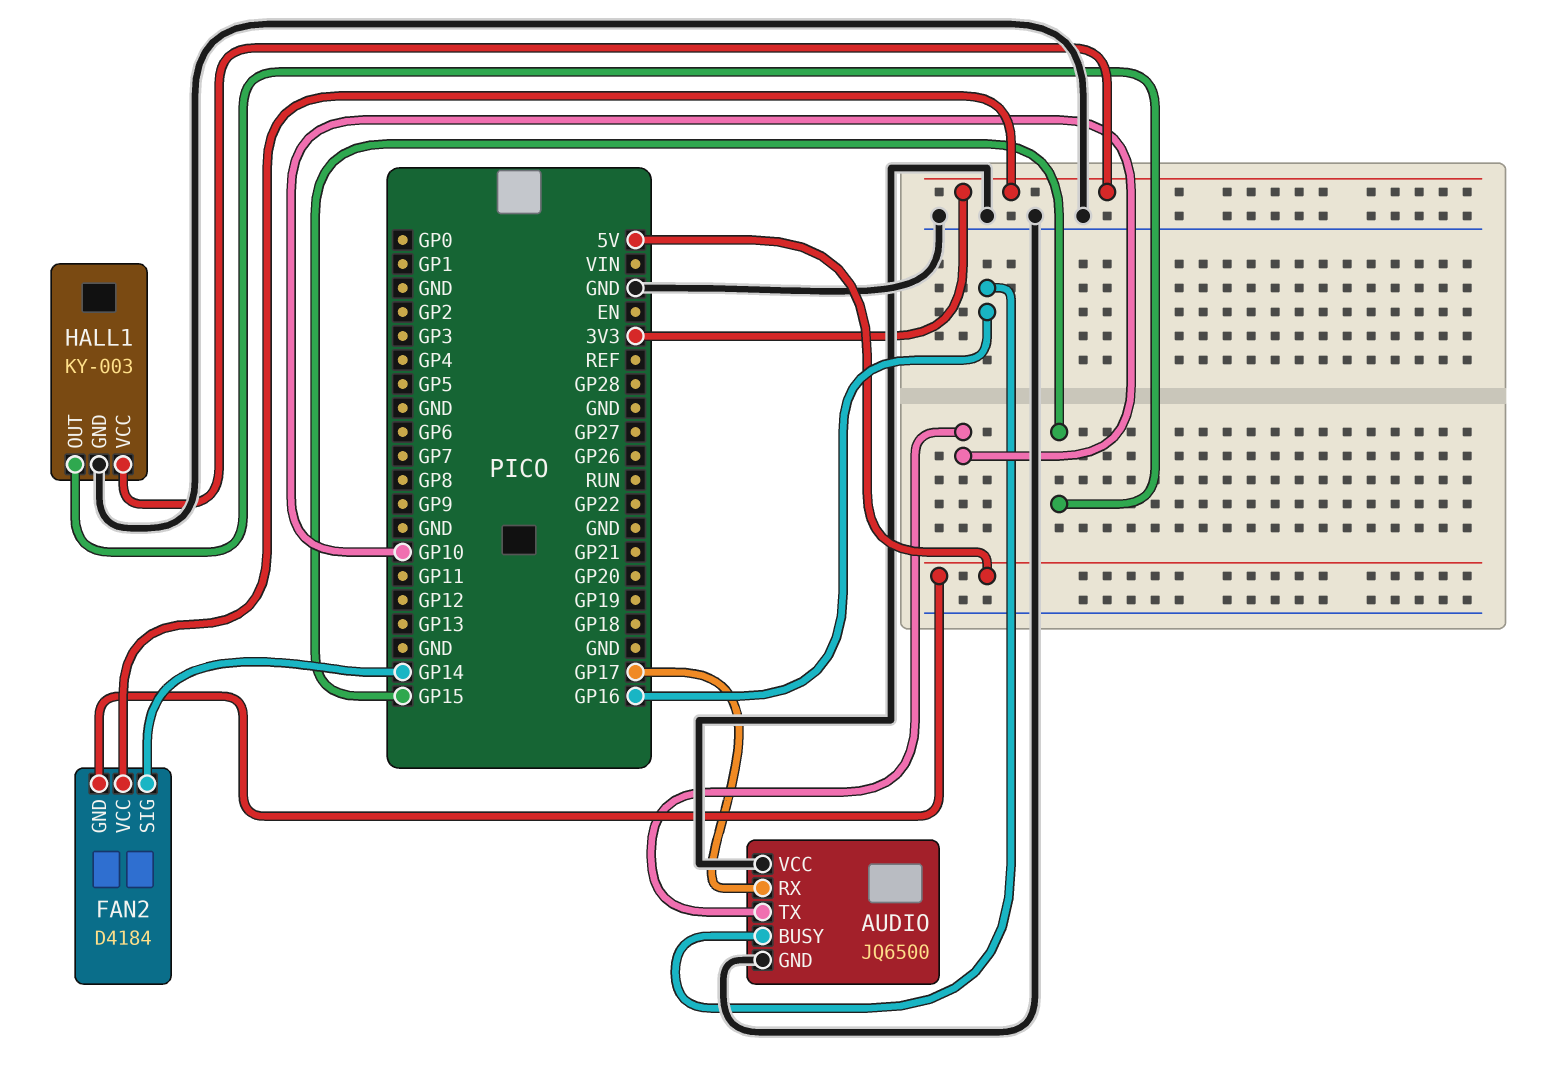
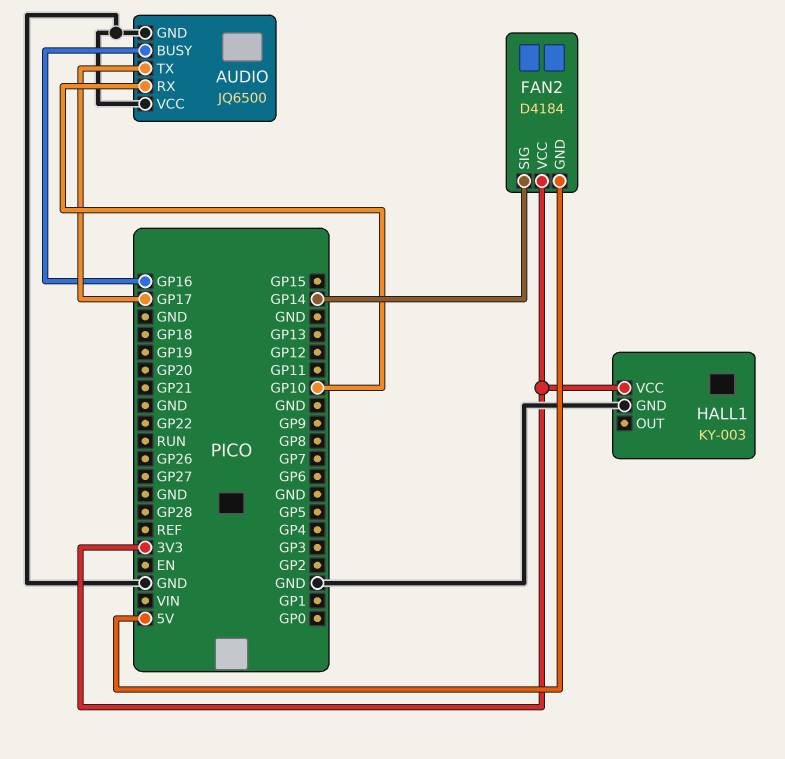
AUDIO pin RX: GP17 -> GP10
AUDIO pin TX: GP10 -> GP17
HALL1 pin OUT: GP15 -> none

